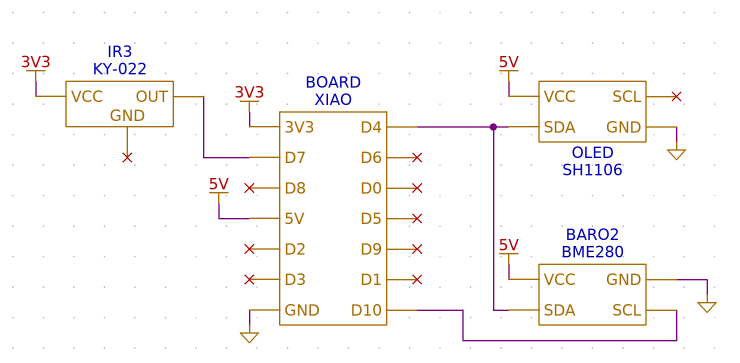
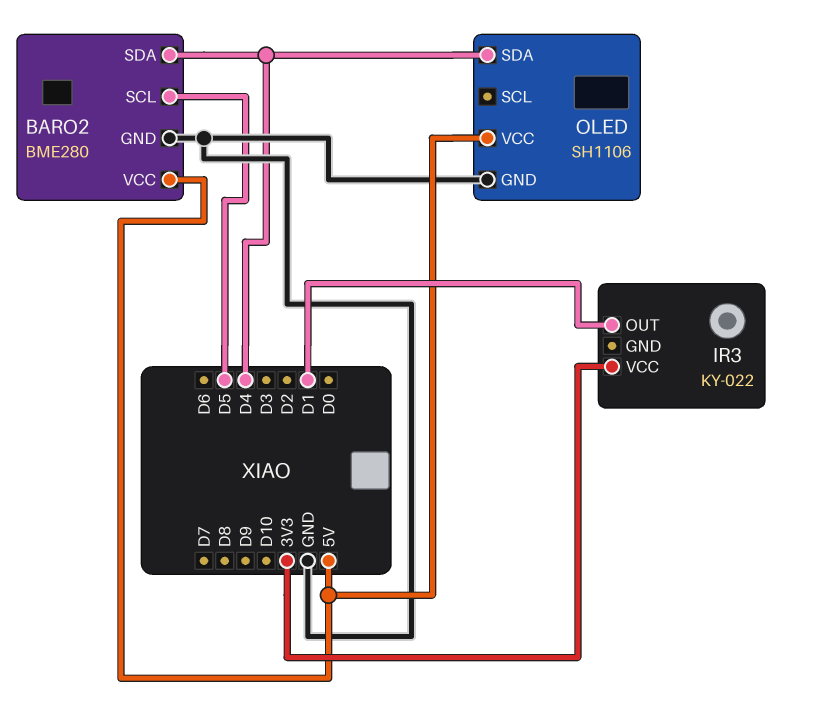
BARO2 pin SCL: D10 -> D5
IR3 pin OUT: D7 -> D1

